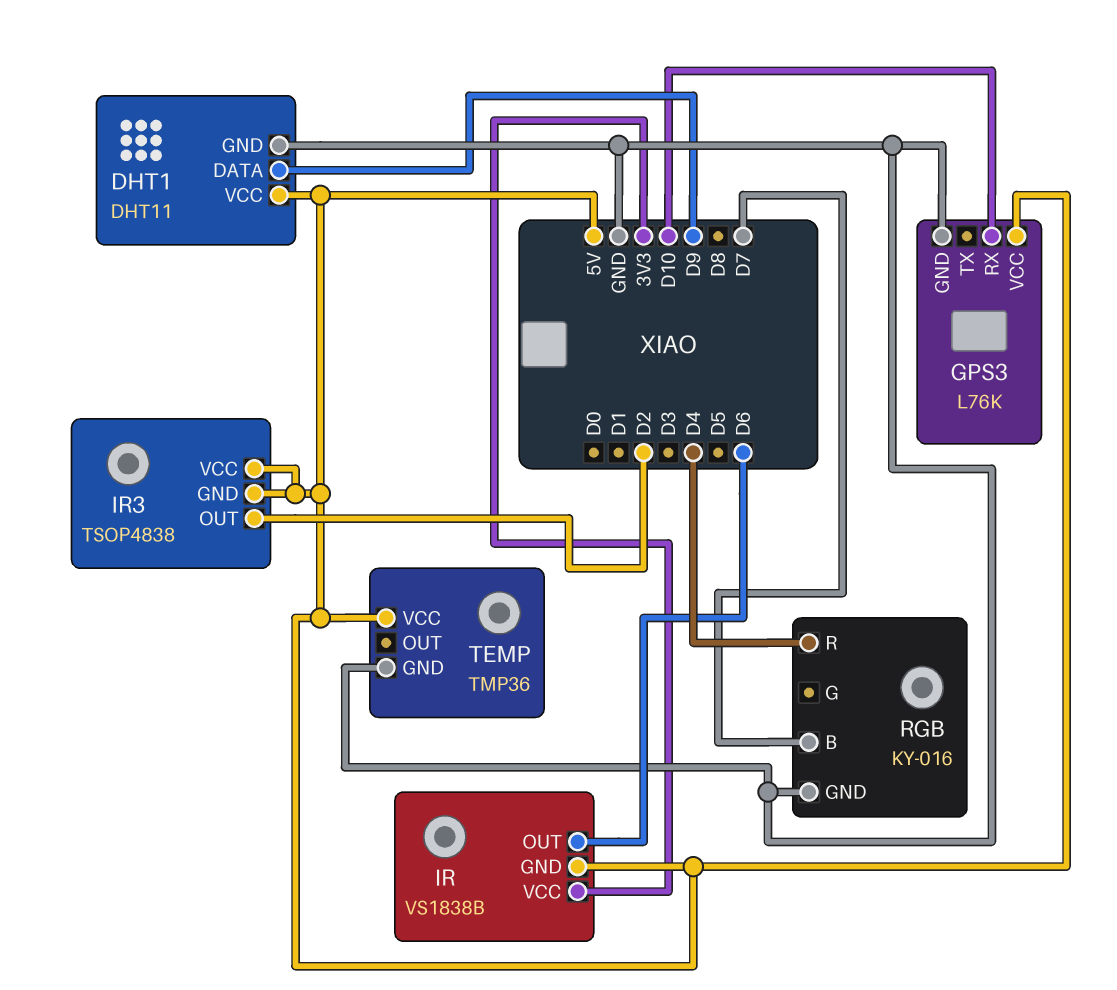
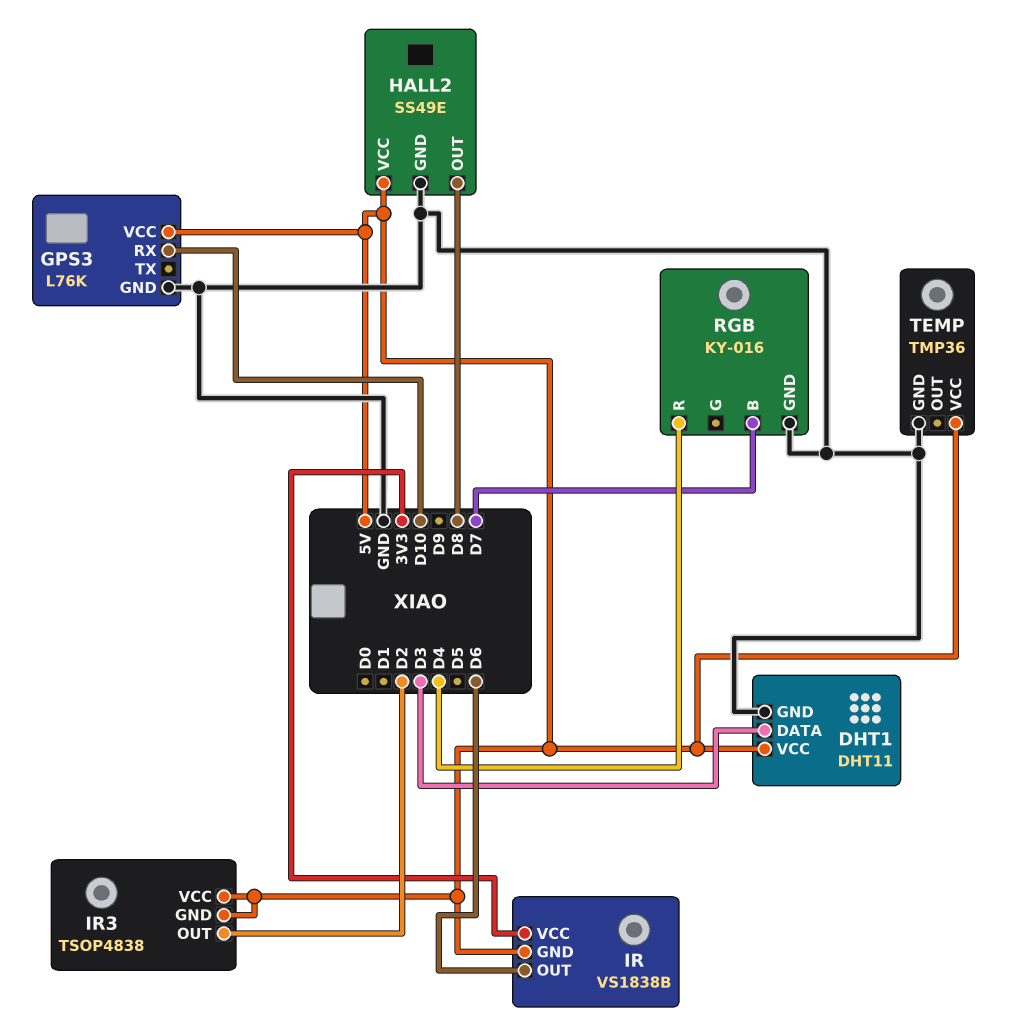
DHT1 pin DATA: D9 -> D3
HALL2: none -> SS49E
HALL2 pin GND: none -> GND
HALL2 pin OUT: none -> D8
HALL2 pin VCC: none -> 5V

